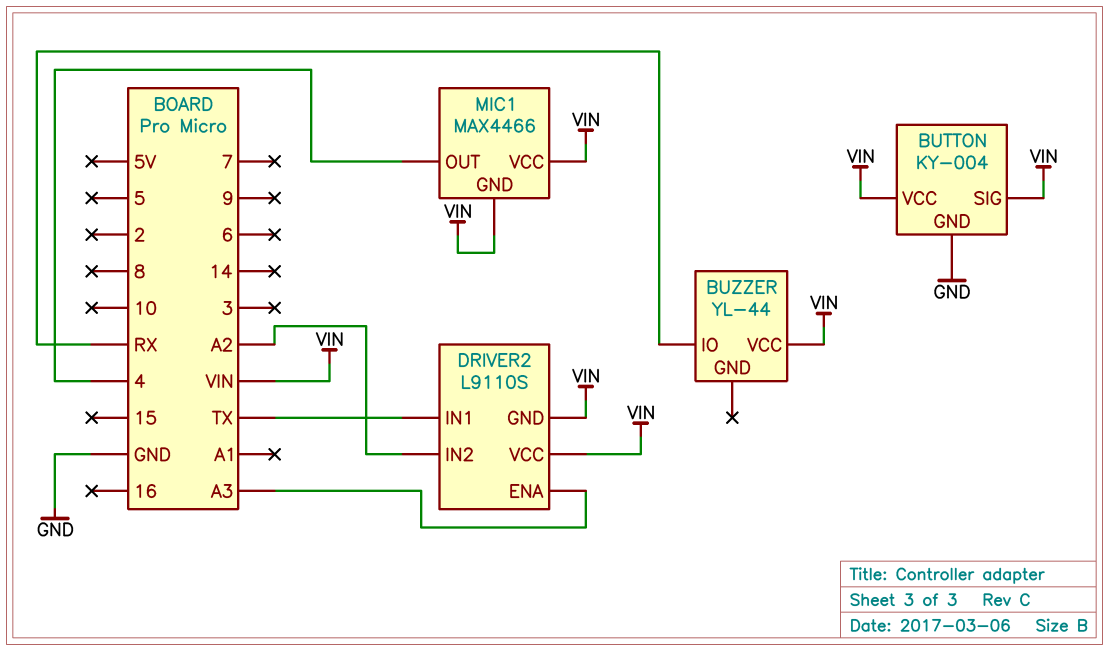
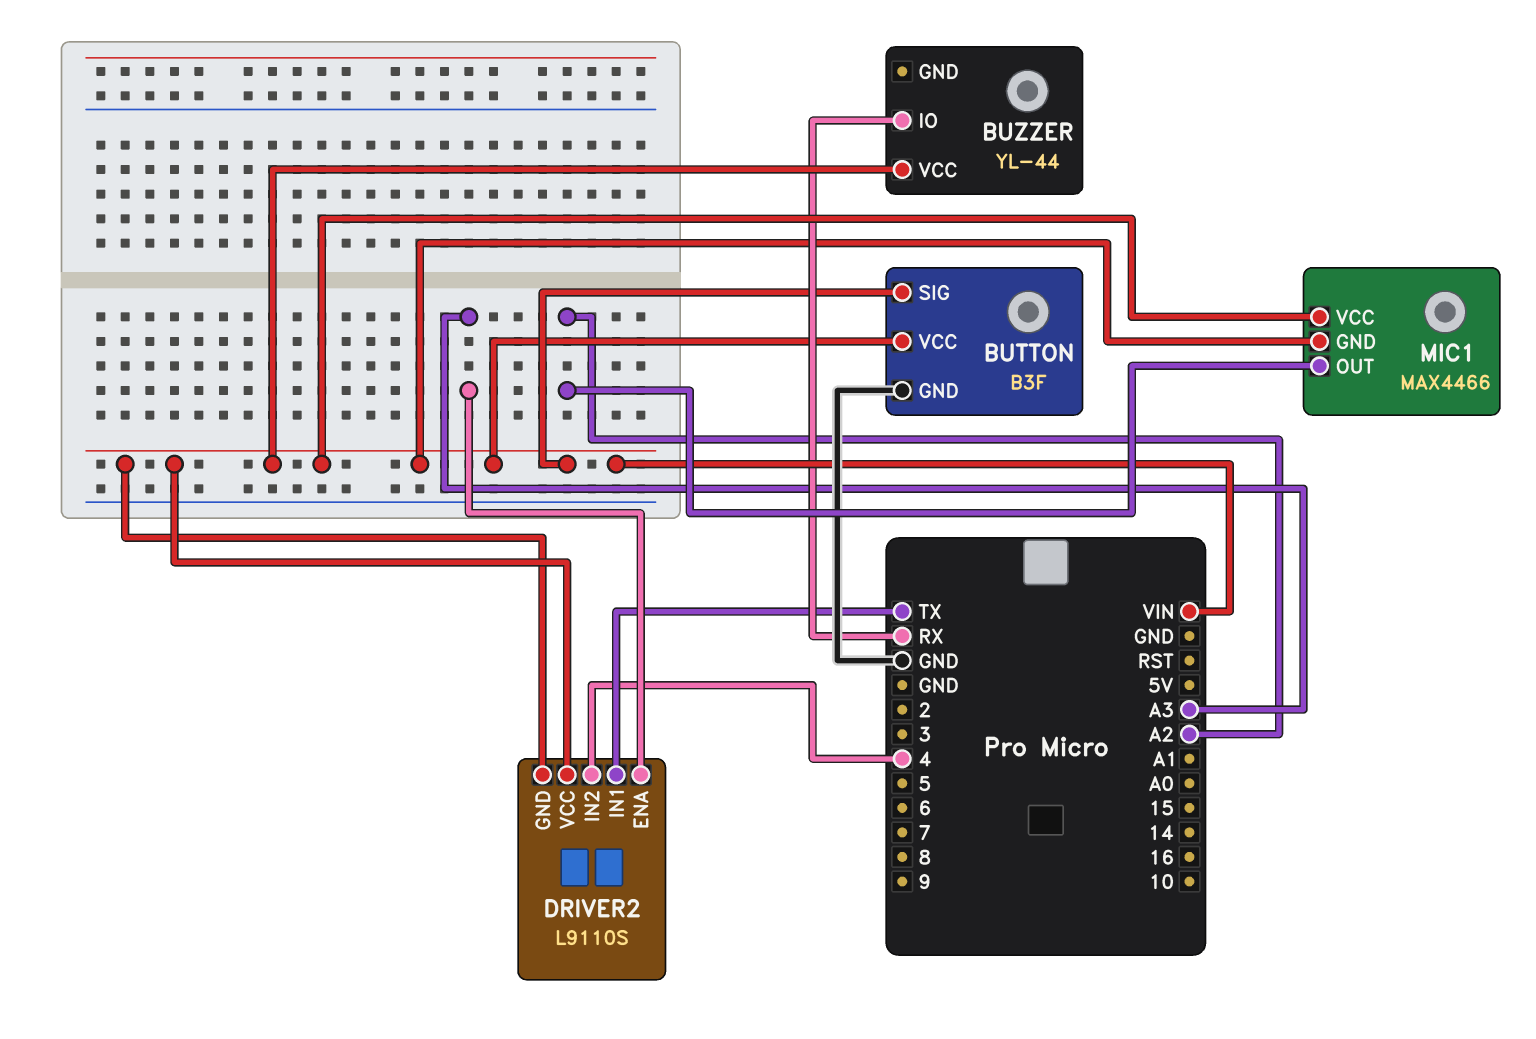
BUTTON: KY-004 -> B3F
DRIVER2 pin IN2: A2 -> 4
MIC1 pin OUT: 4 -> A2

